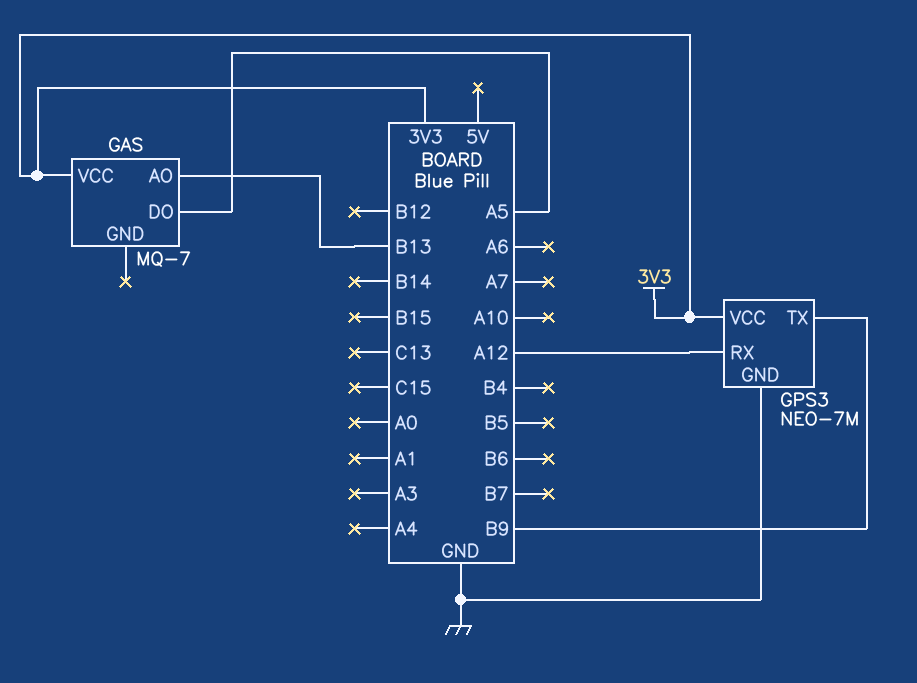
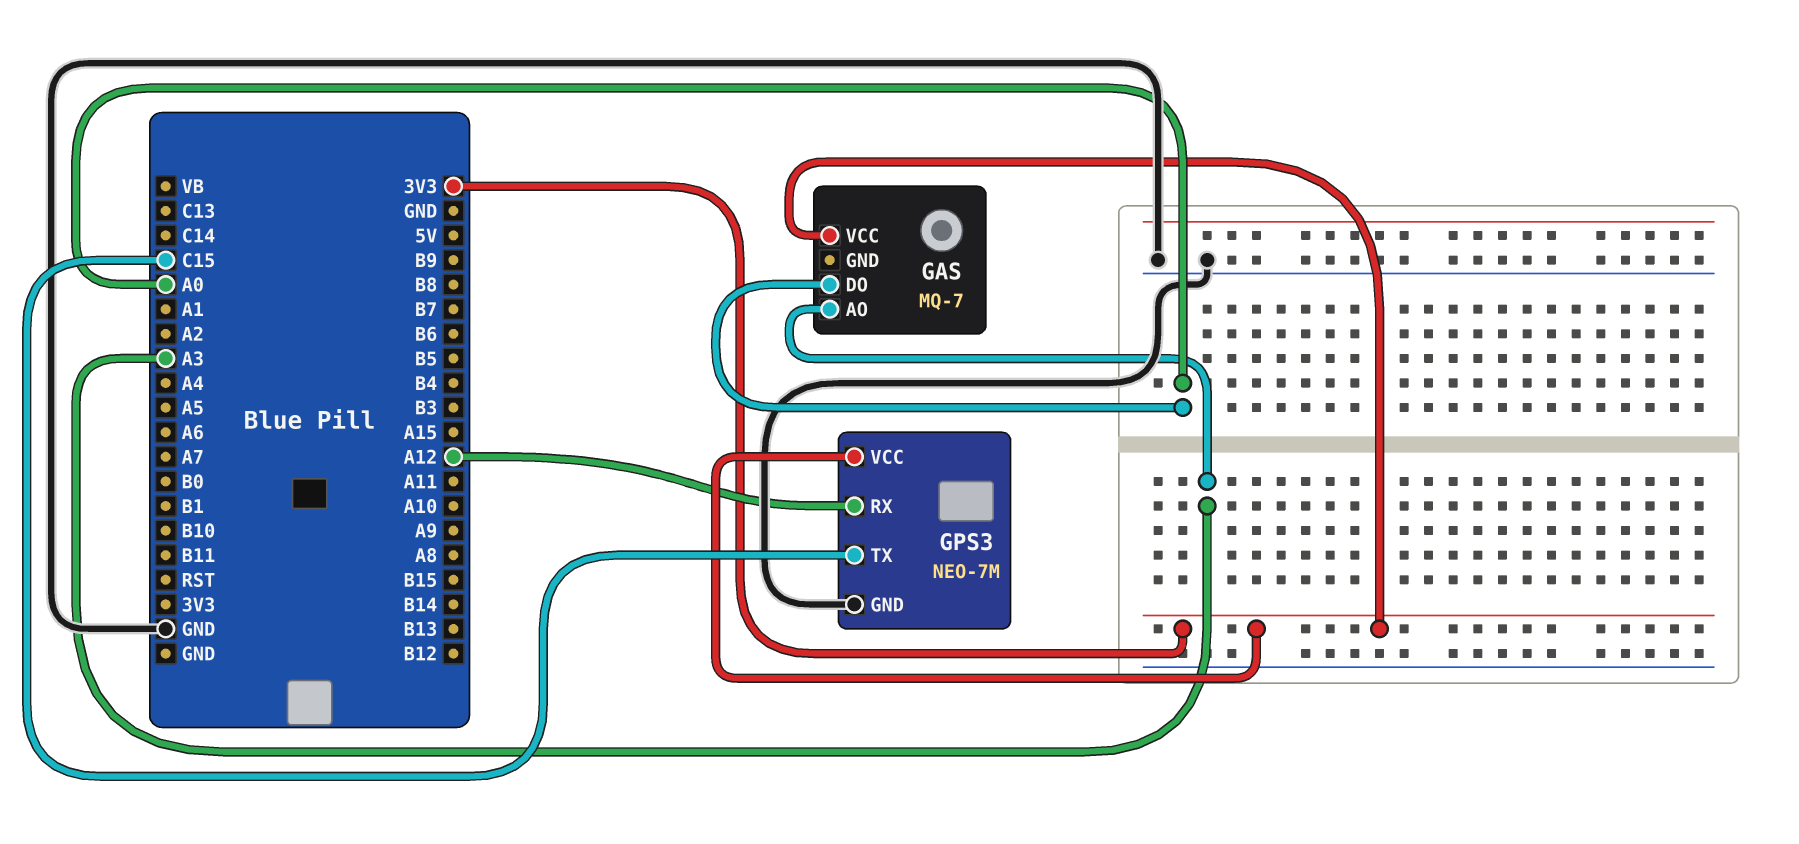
GAS pin AO: B13 -> A3
GAS pin DO: A5 -> A0
GPS3 pin TX: B9 -> C15

